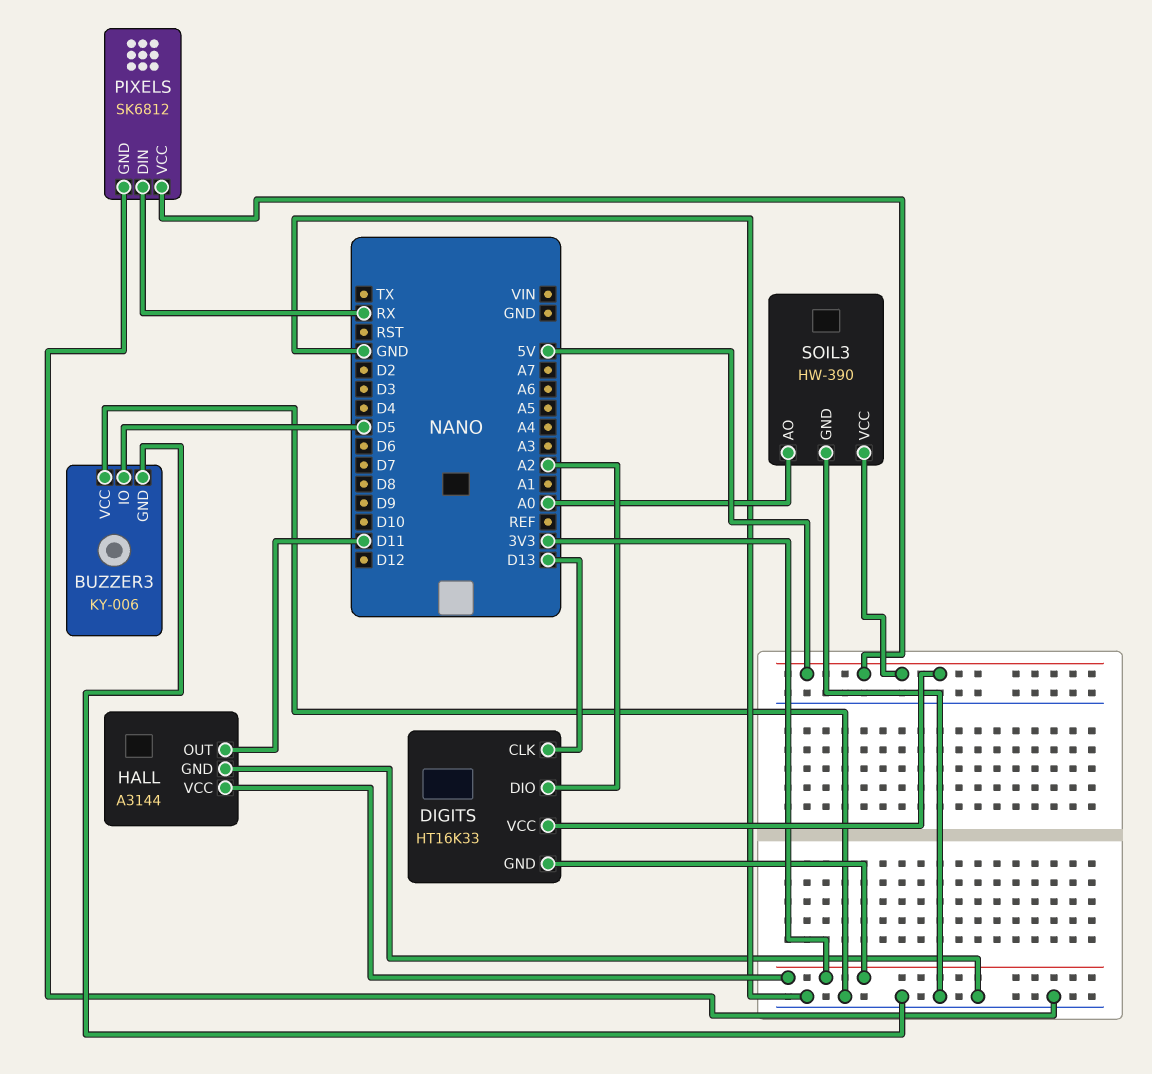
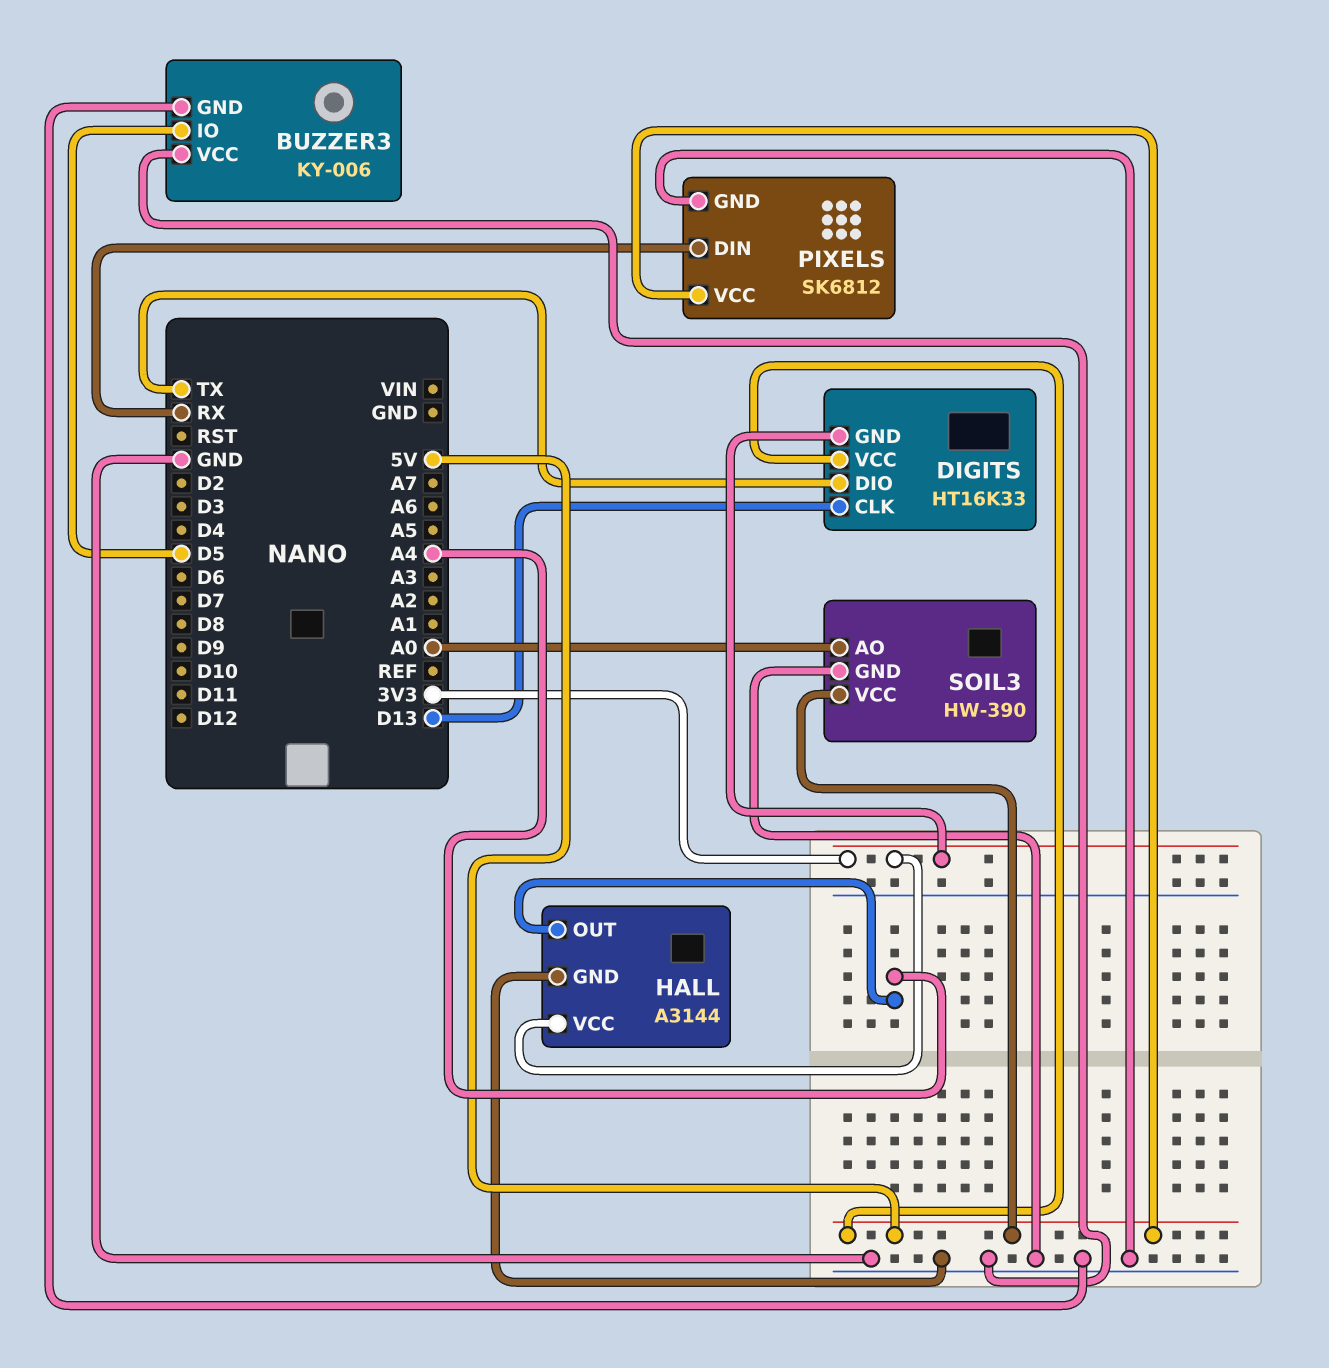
DIGITS pin DIO: A2 -> TX
HALL pin OUT: D11 -> A4

